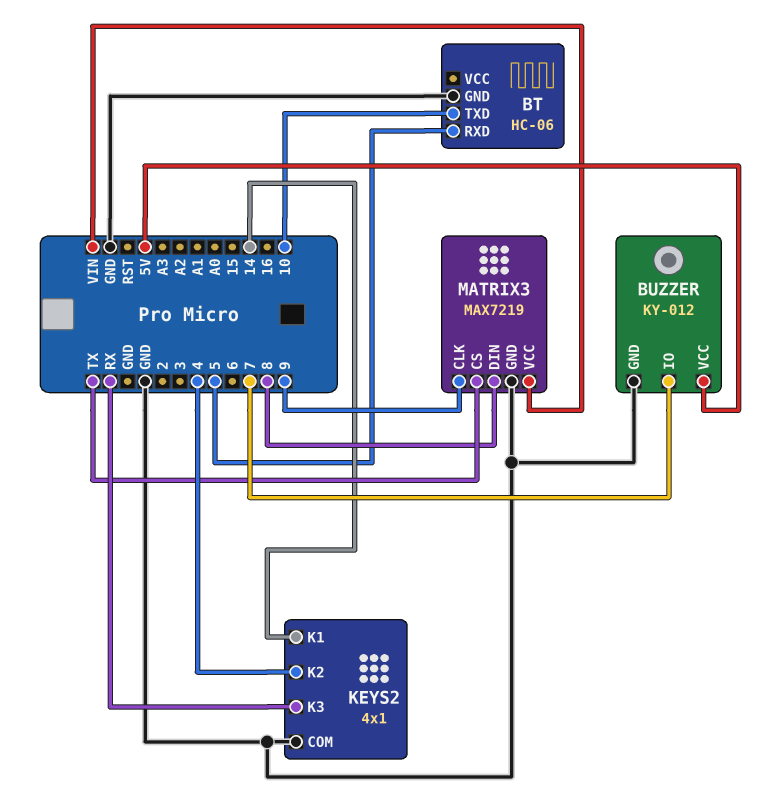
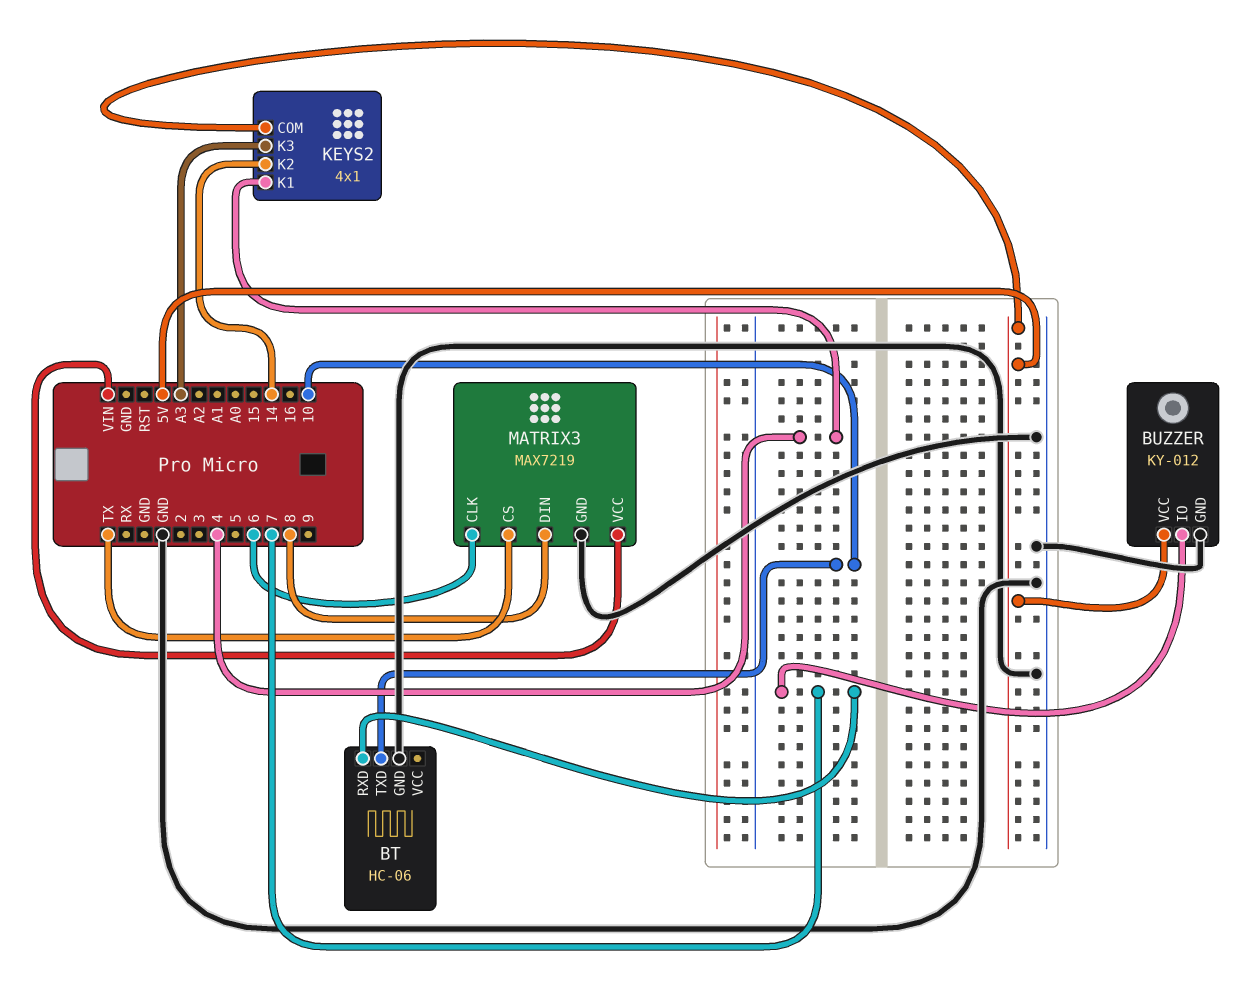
BT pin RXD: 5 -> 7
KEYS2 pin COM: GND -> 5V
KEYS2 pin K1: 14 -> 4
KEYS2 pin K2: 4 -> 14
KEYS2 pin K3: RX -> A3
MATRIX3 pin CLK: 9 -> 6

